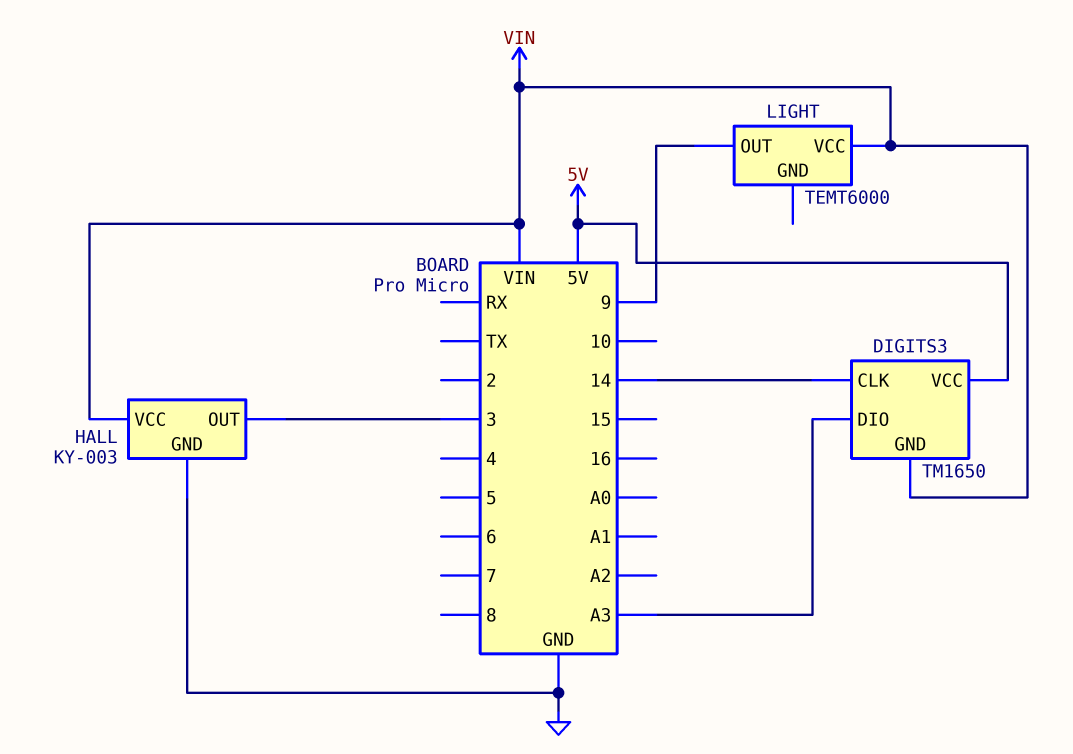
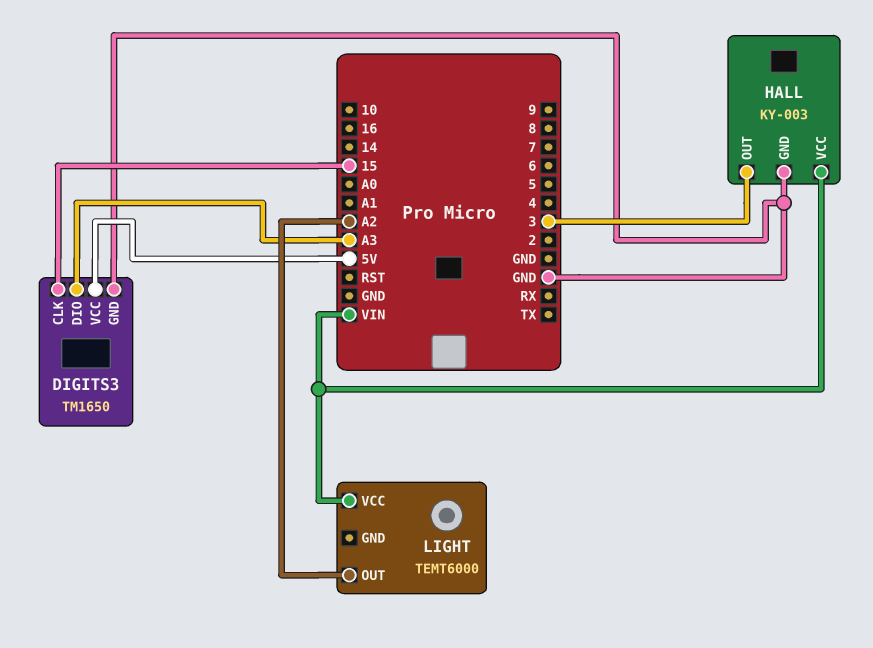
DIGITS3 pin CLK: 14 -> 15
DIGITS3 pin GND: VIN -> GND
LIGHT pin OUT: 9 -> A2

